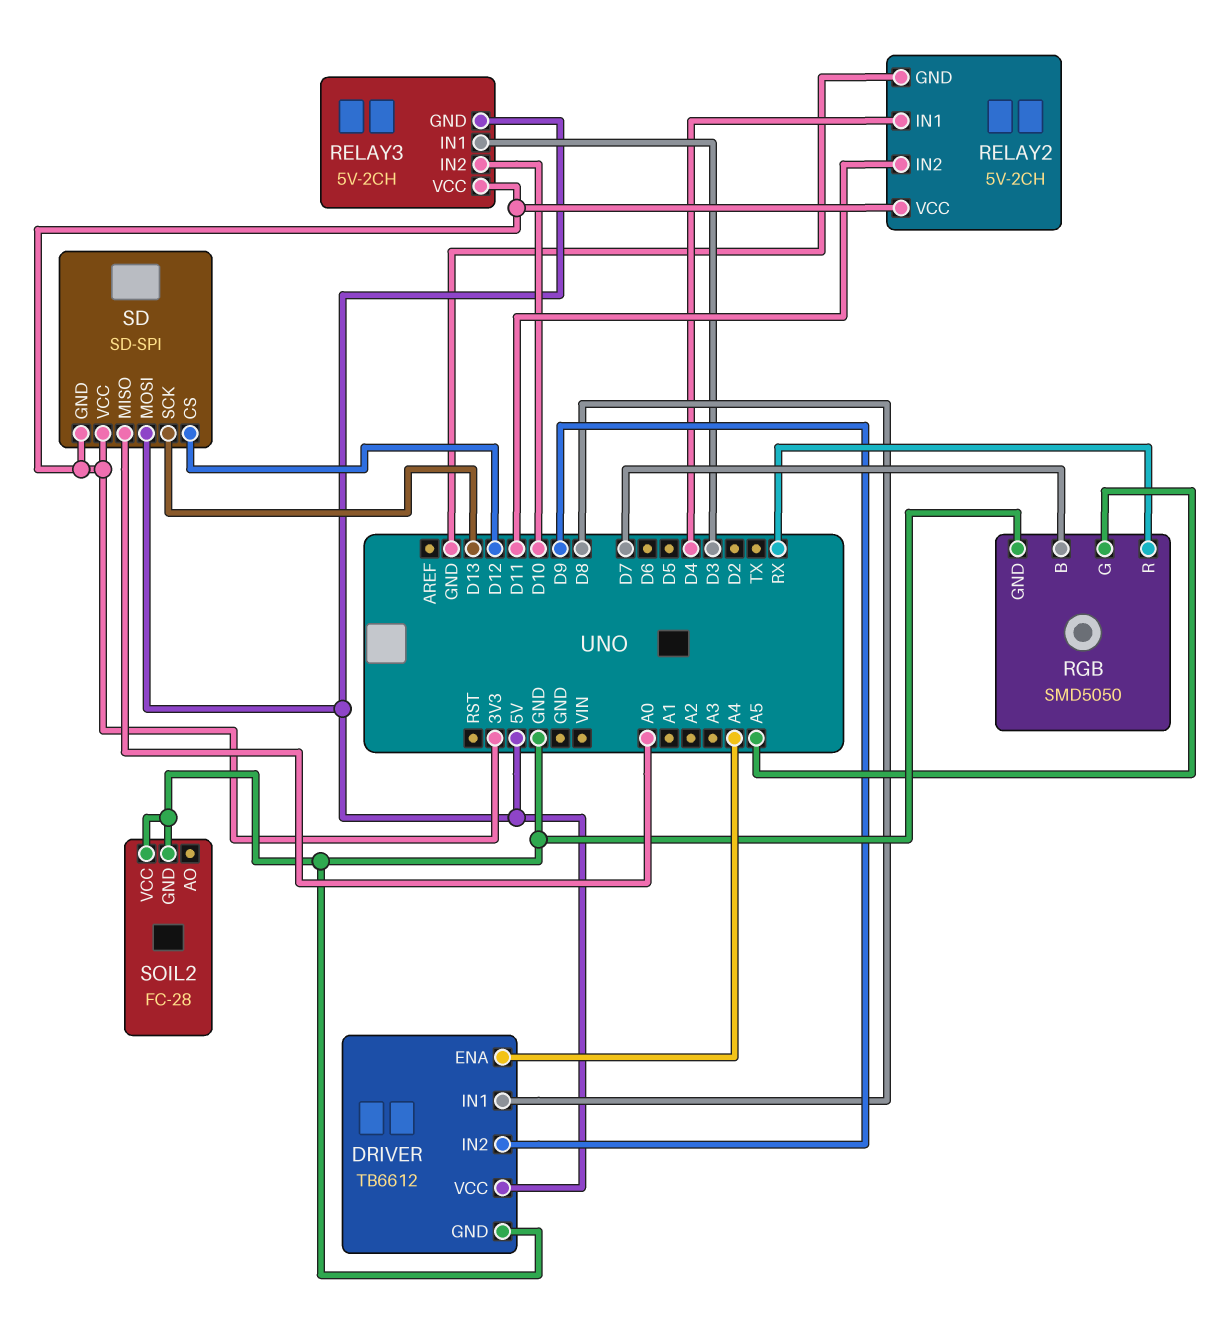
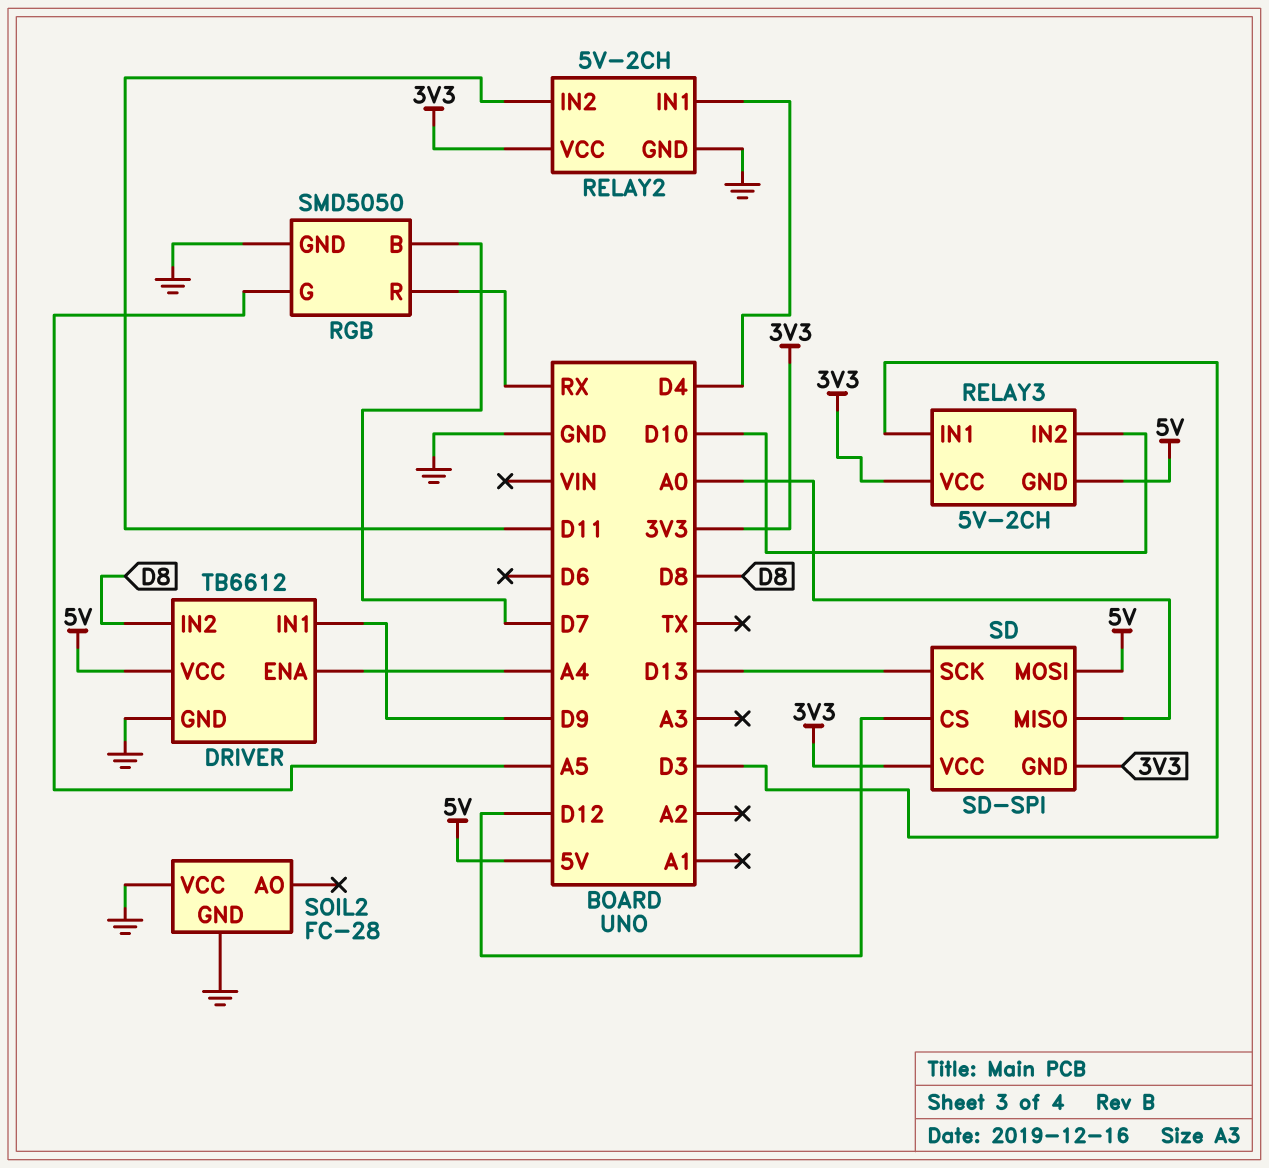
DRIVER pin IN1: D8 -> D9
DRIVER pin IN2: D9 -> D8

